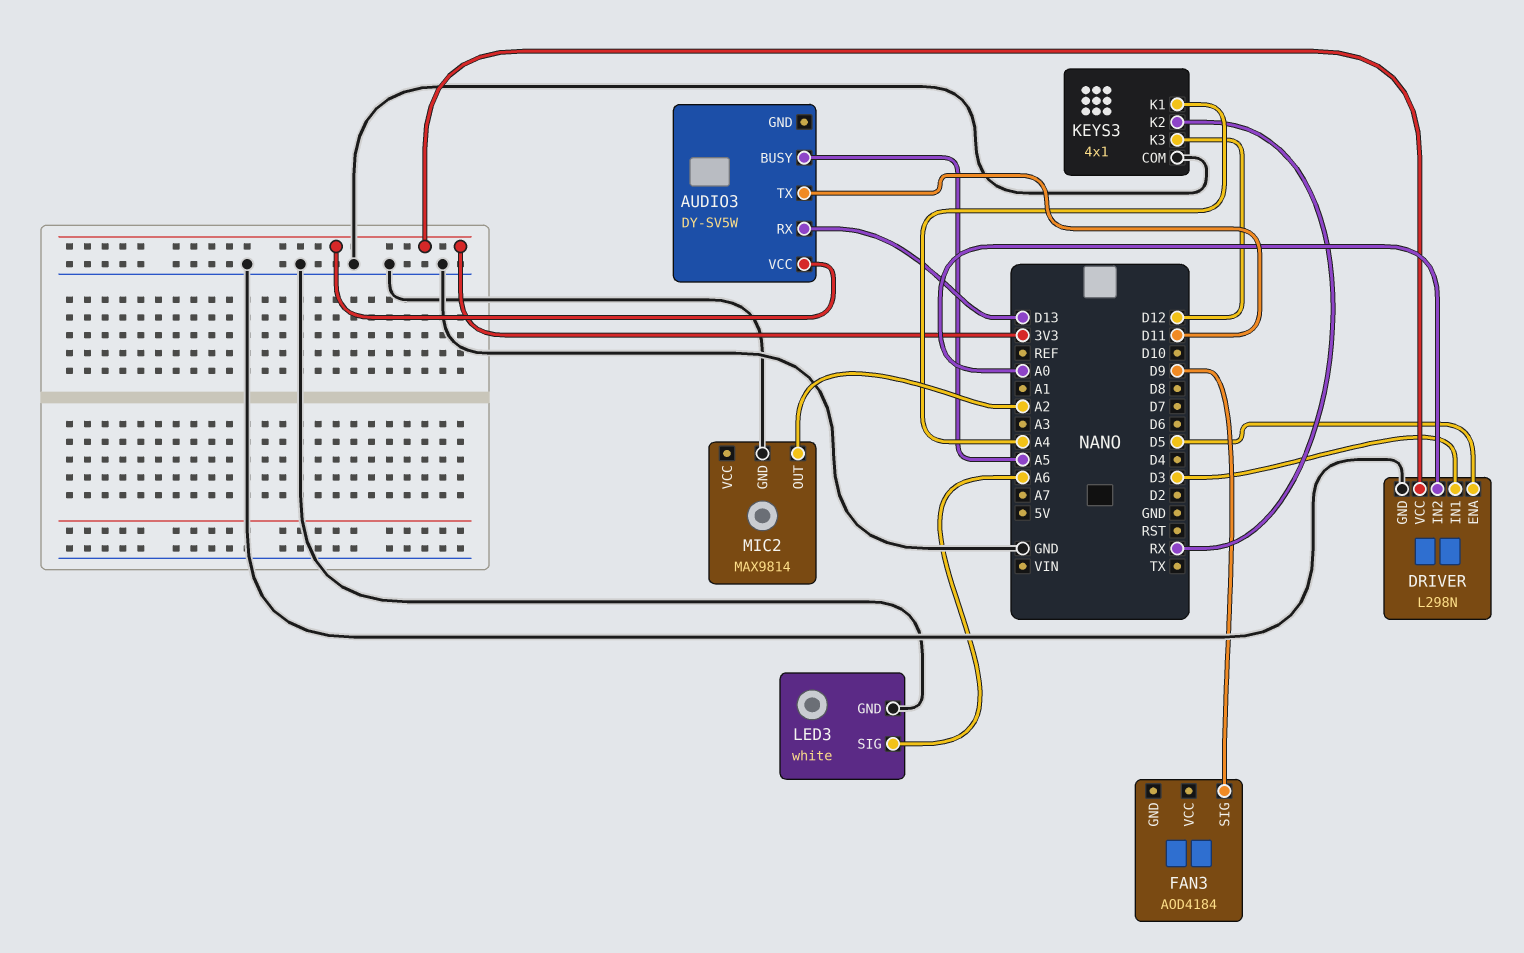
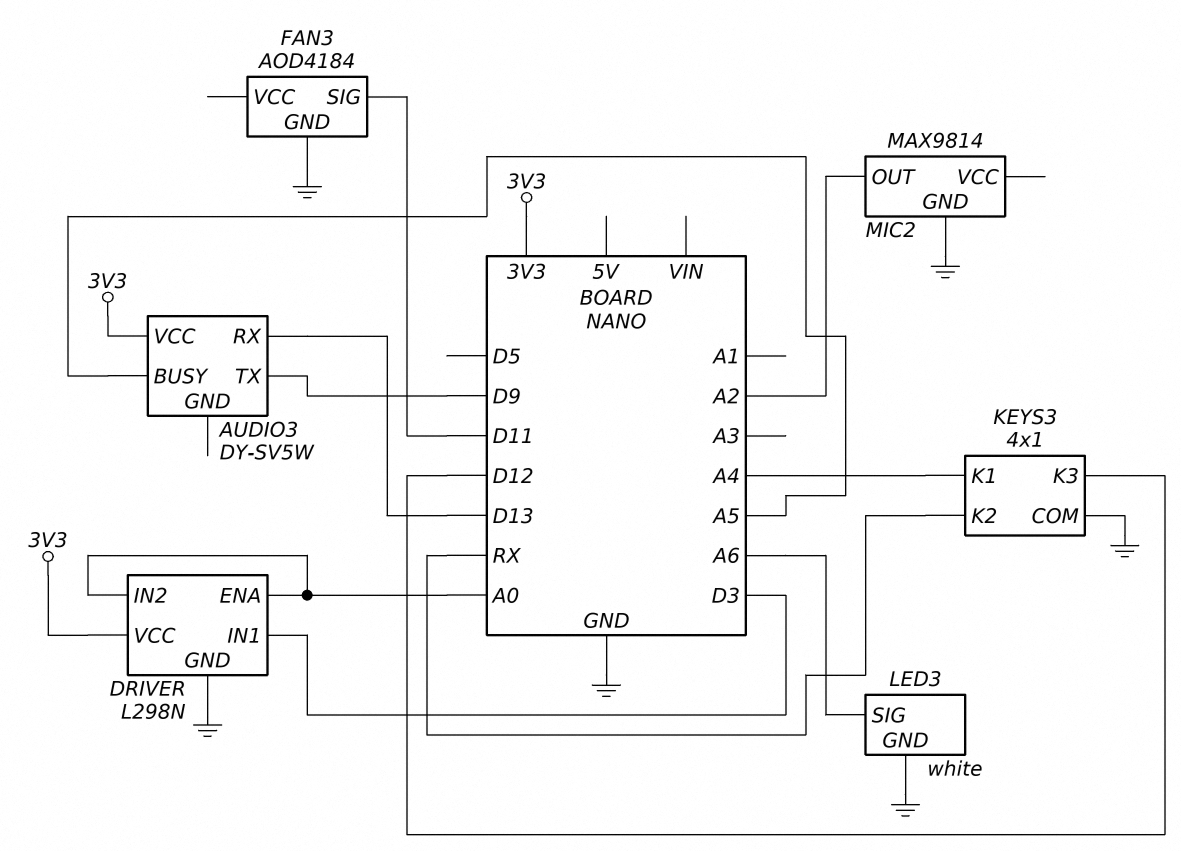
AUDIO3 pin TX: D11 -> D9
DRIVER pin ENA: D5 -> A0
FAN3 pin GND: none -> GND
FAN3 pin SIG: D9 -> D11

